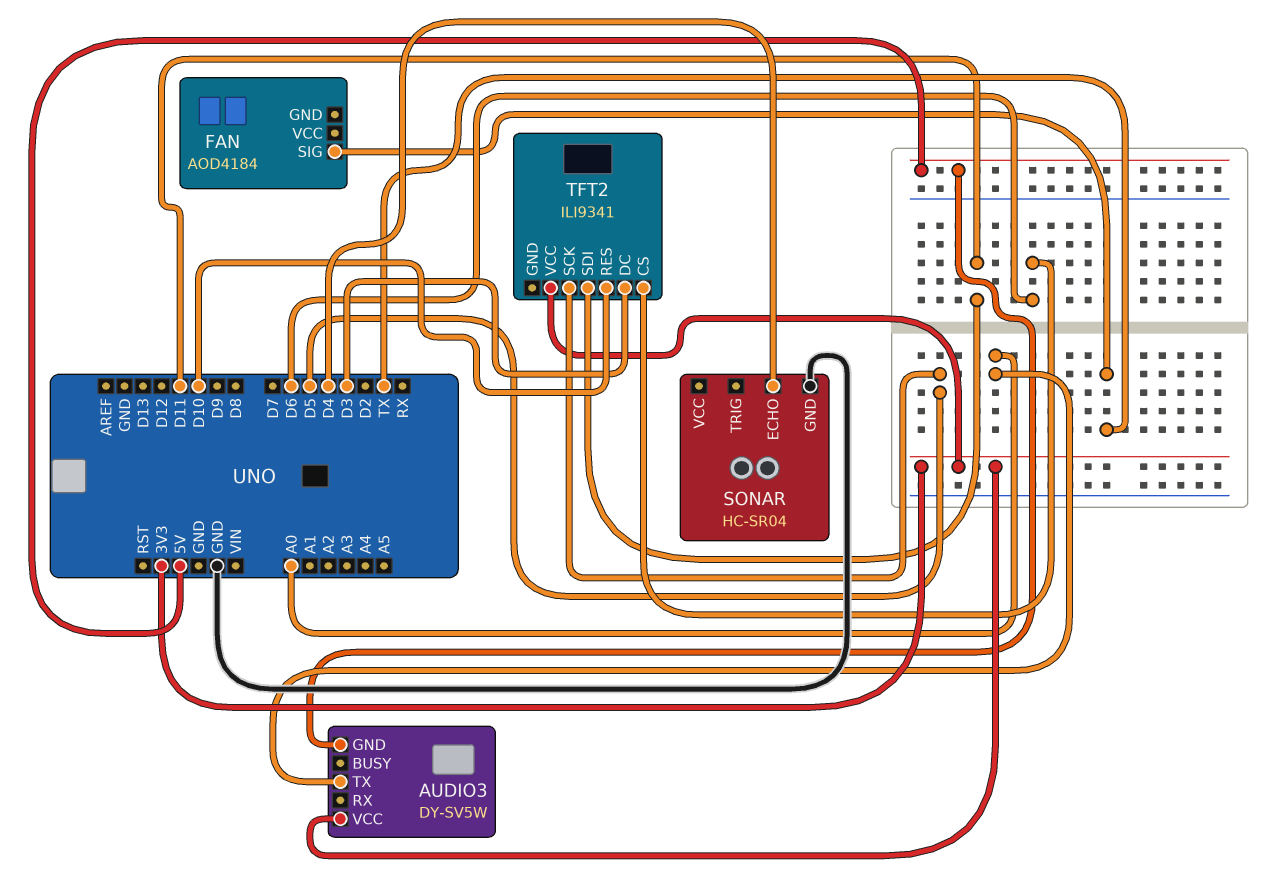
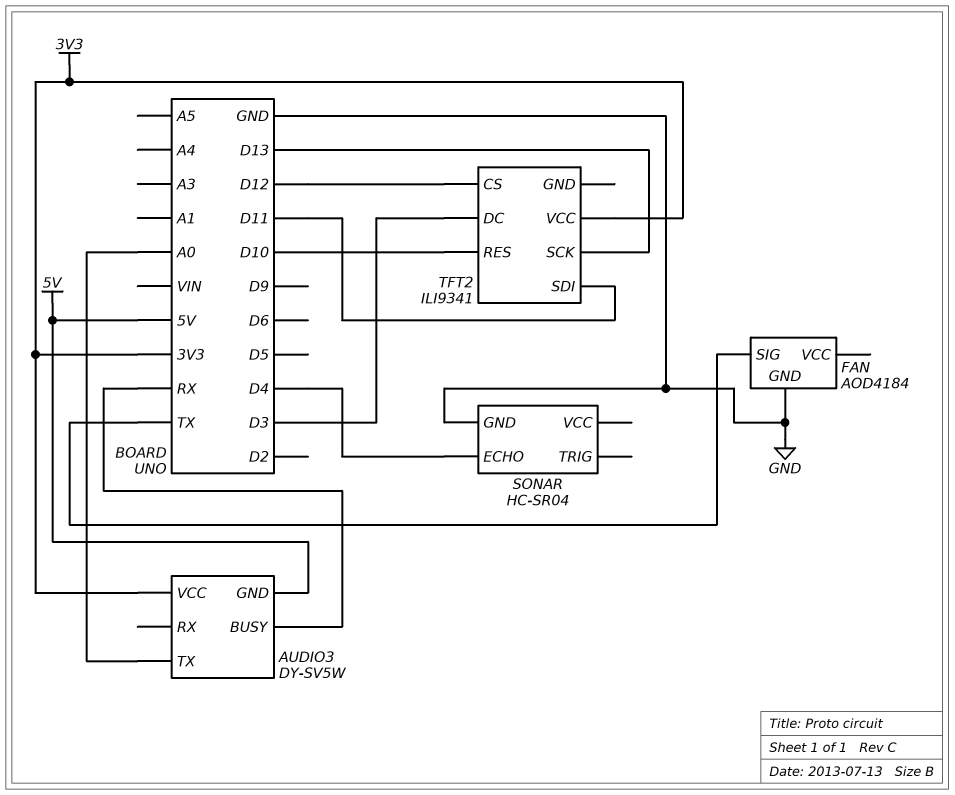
AUDIO3 pin BUSY: none -> RX
FAN pin GND: none -> GND
TFT2 pin CS: D6 -> D12
TFT2 pin SCK: D5 -> D13

